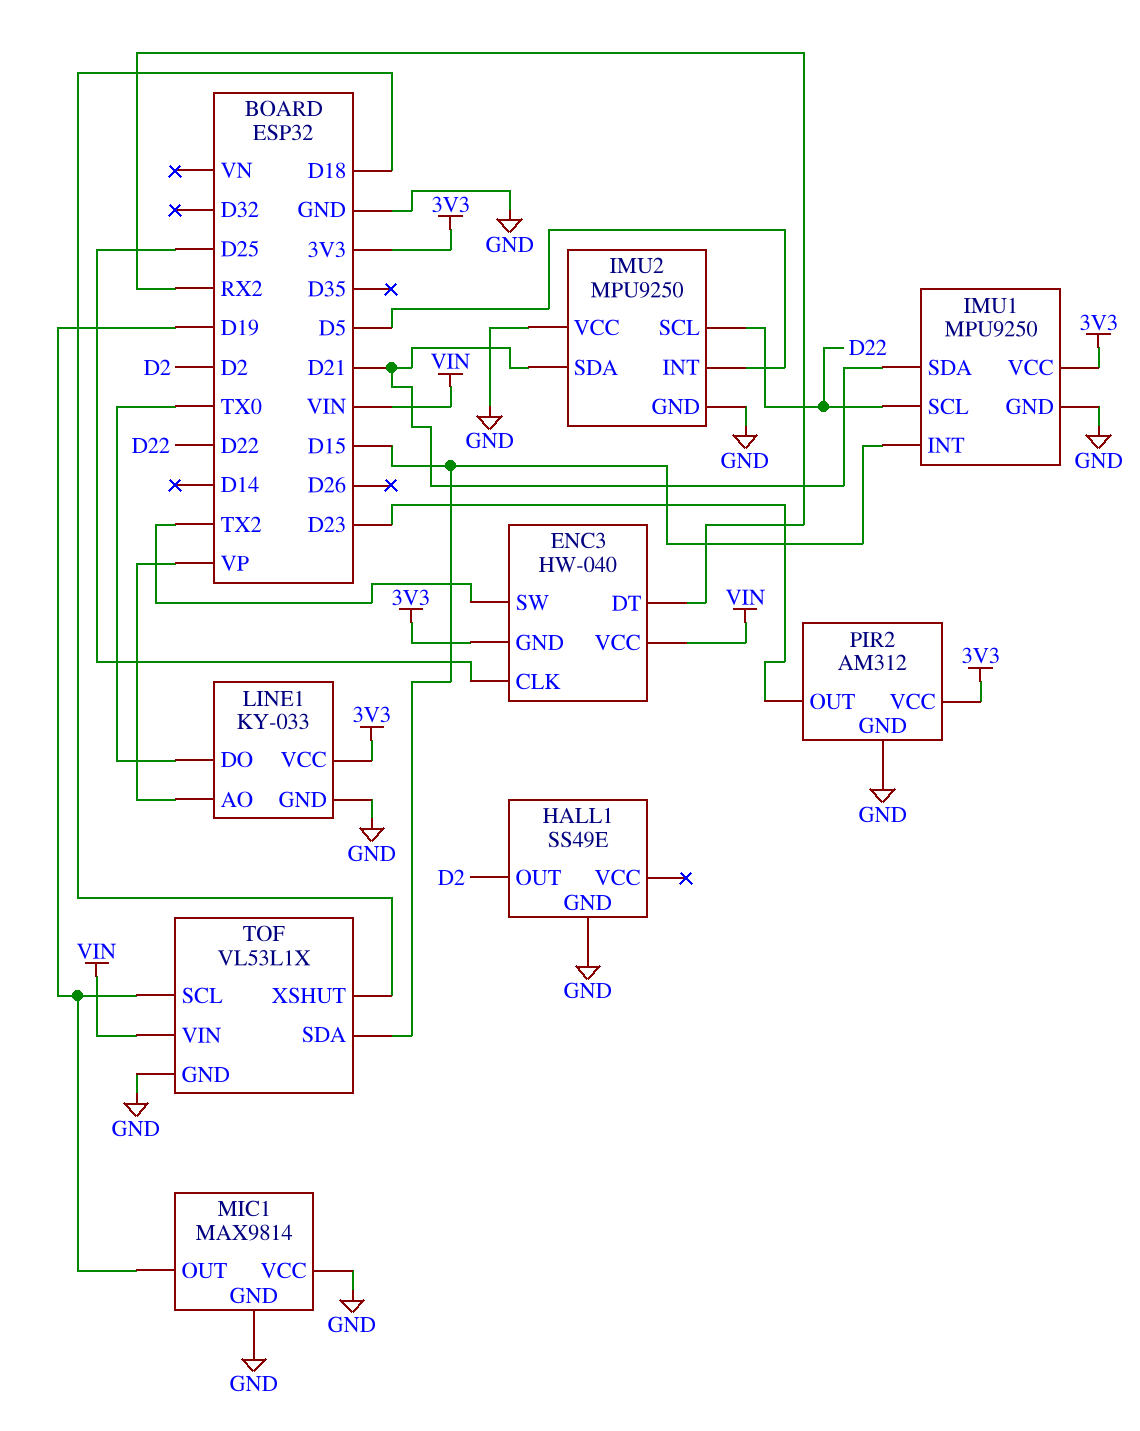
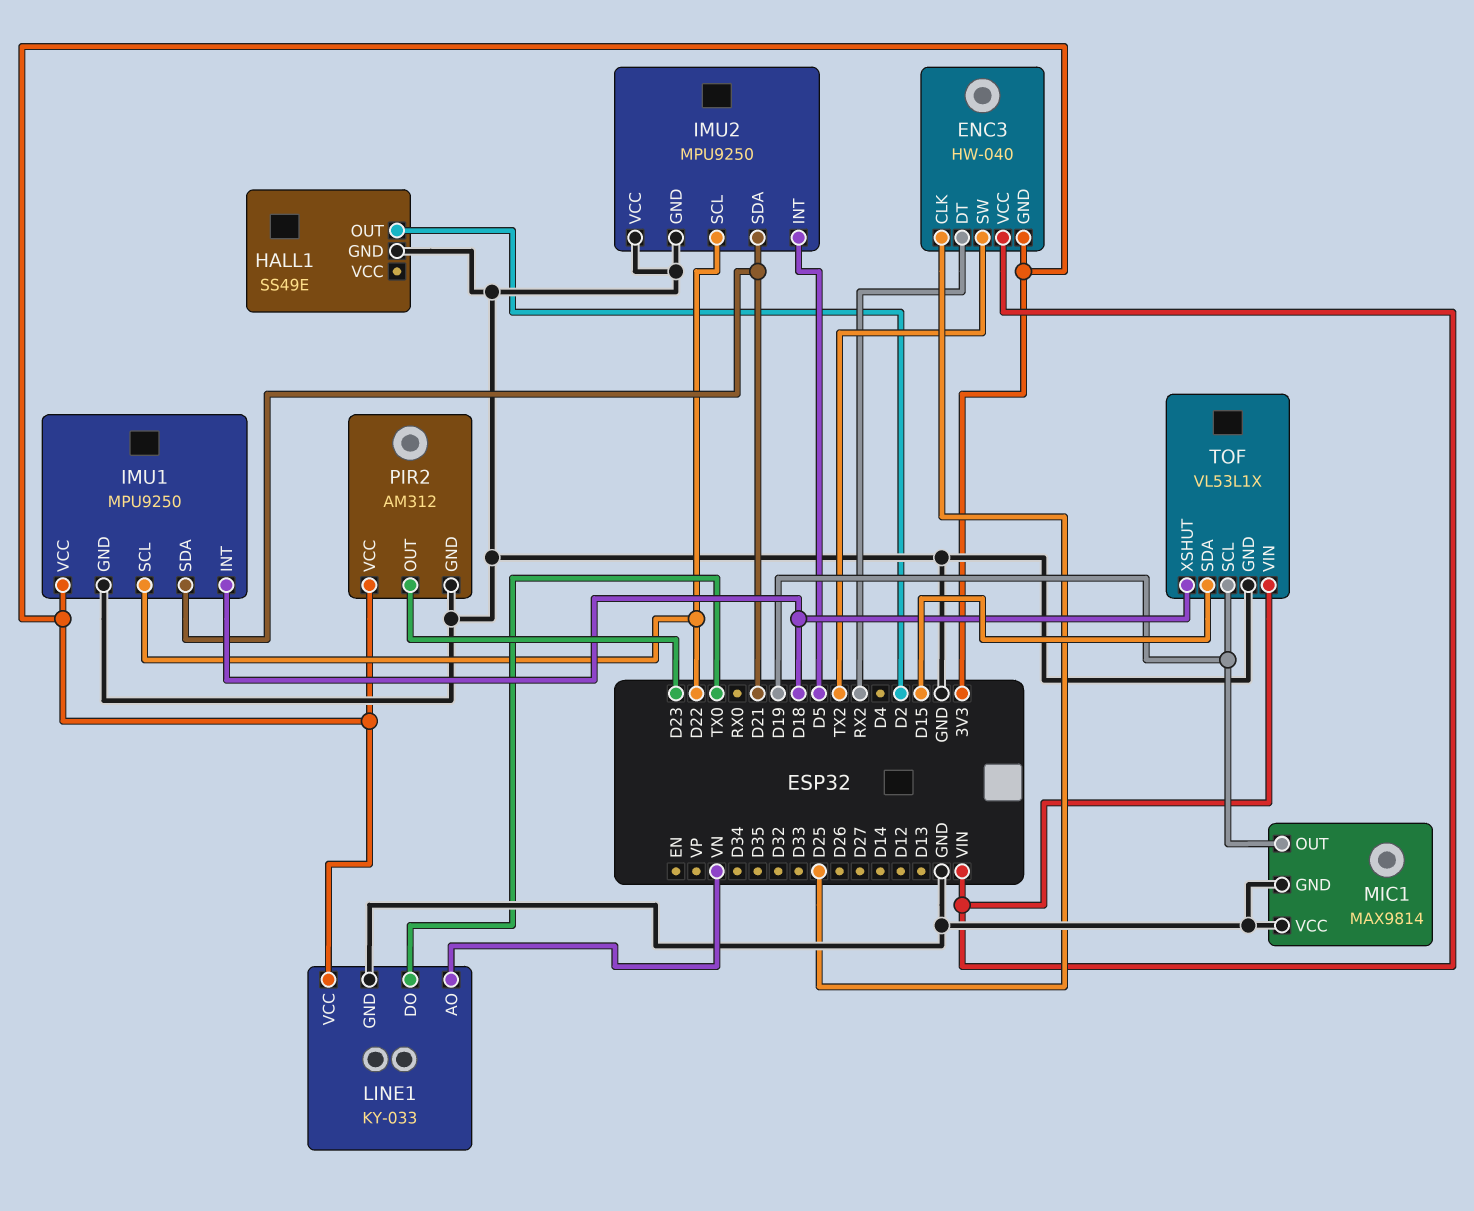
IMU1 pin INT: D15 -> D18
LINE1 pin AO: VP -> VN

